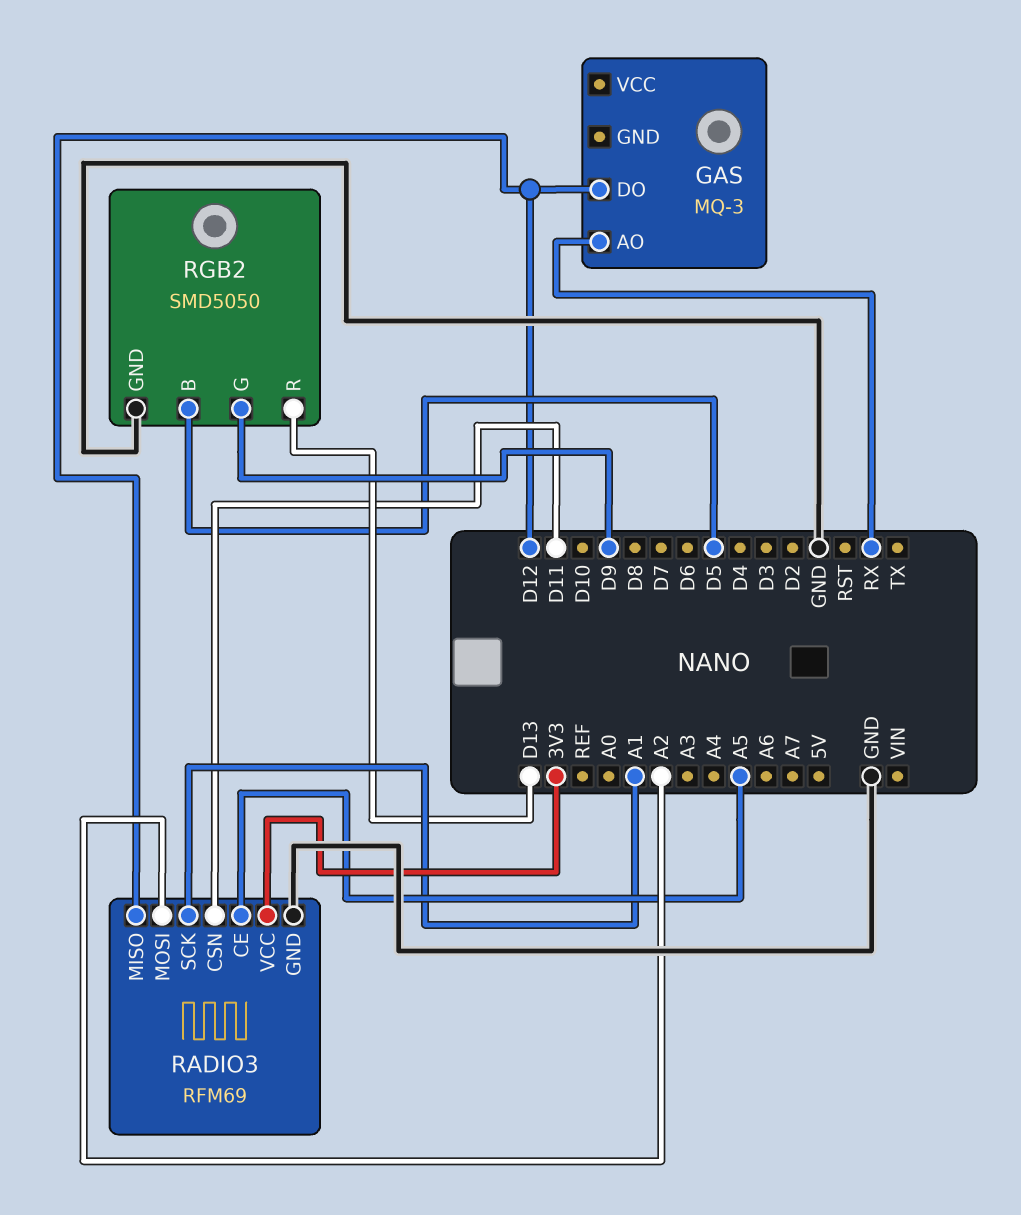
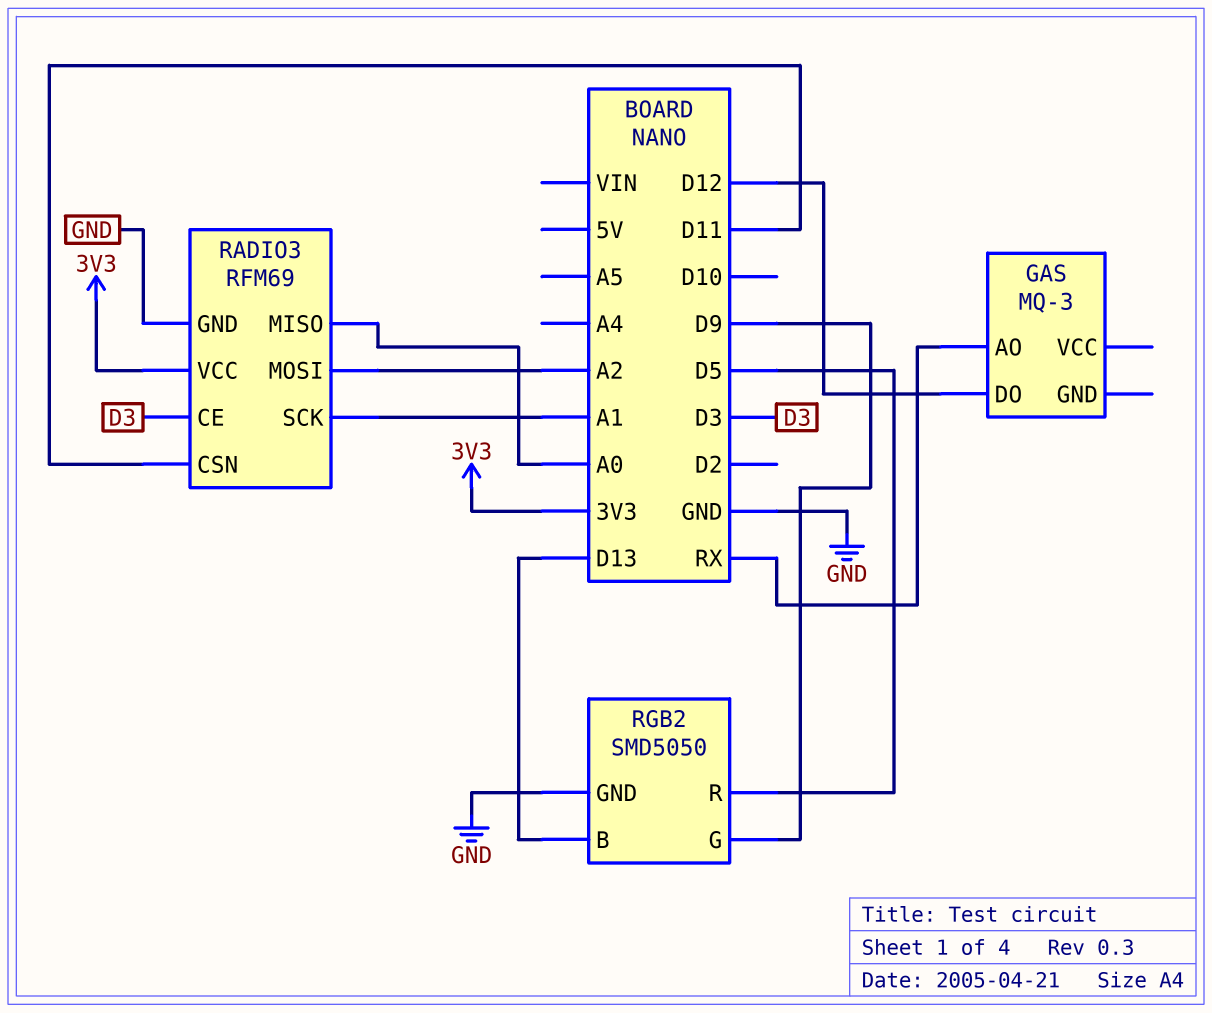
RADIO3 pin CE: A5 -> D3
RADIO3 pin MISO: D12 -> A0
RGB2 pin B: D5 -> D13
RGB2 pin R: D13 -> D5

